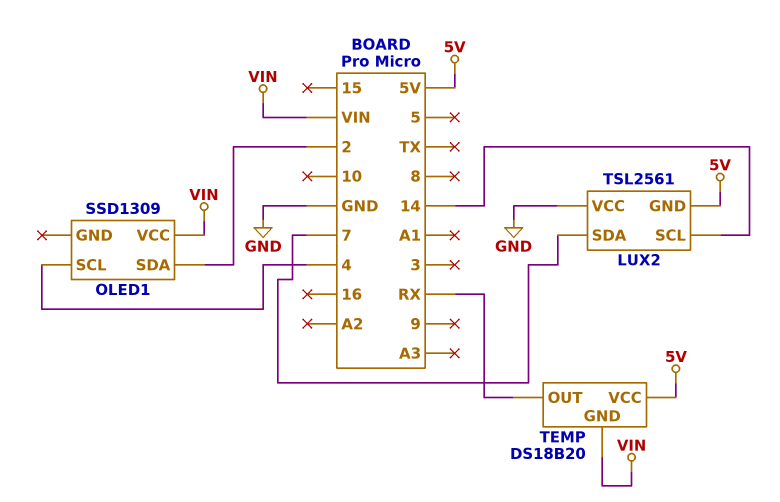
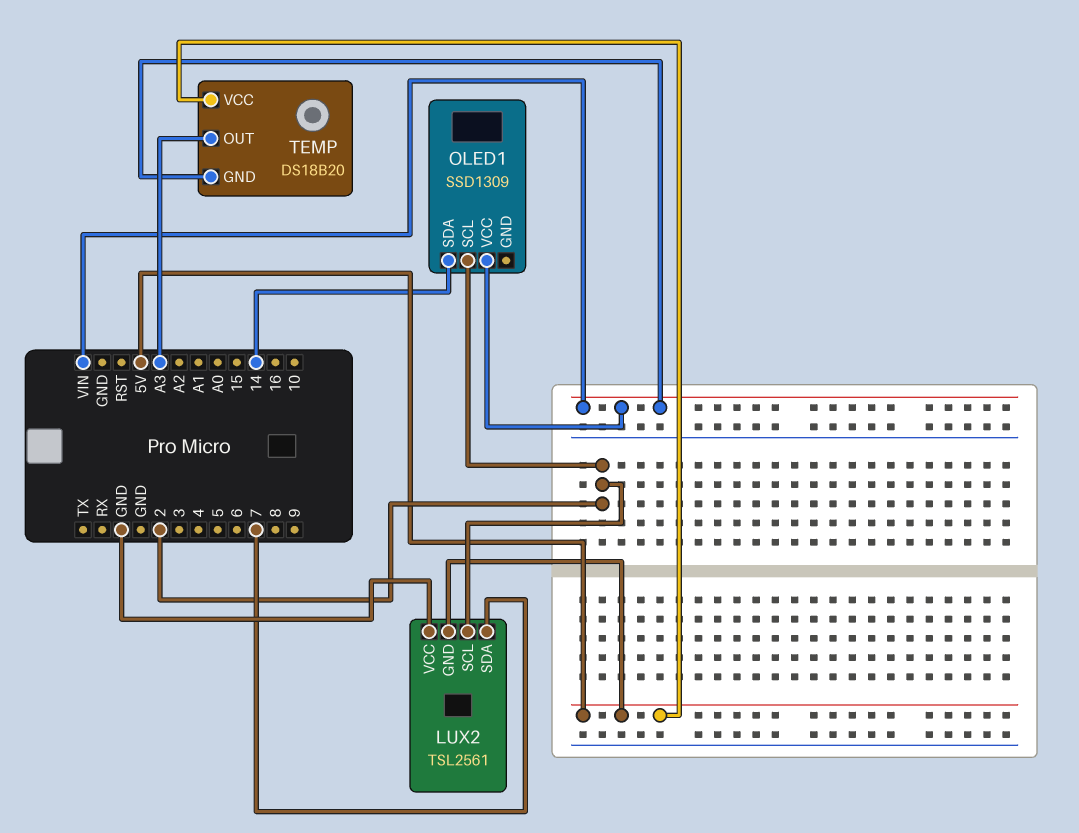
LUX2 pin SCL: 14 -> 2
OLED1 pin SCL: 4 -> 2
OLED1 pin SDA: 2 -> 14
TEMP pin OUT: RX -> A3

